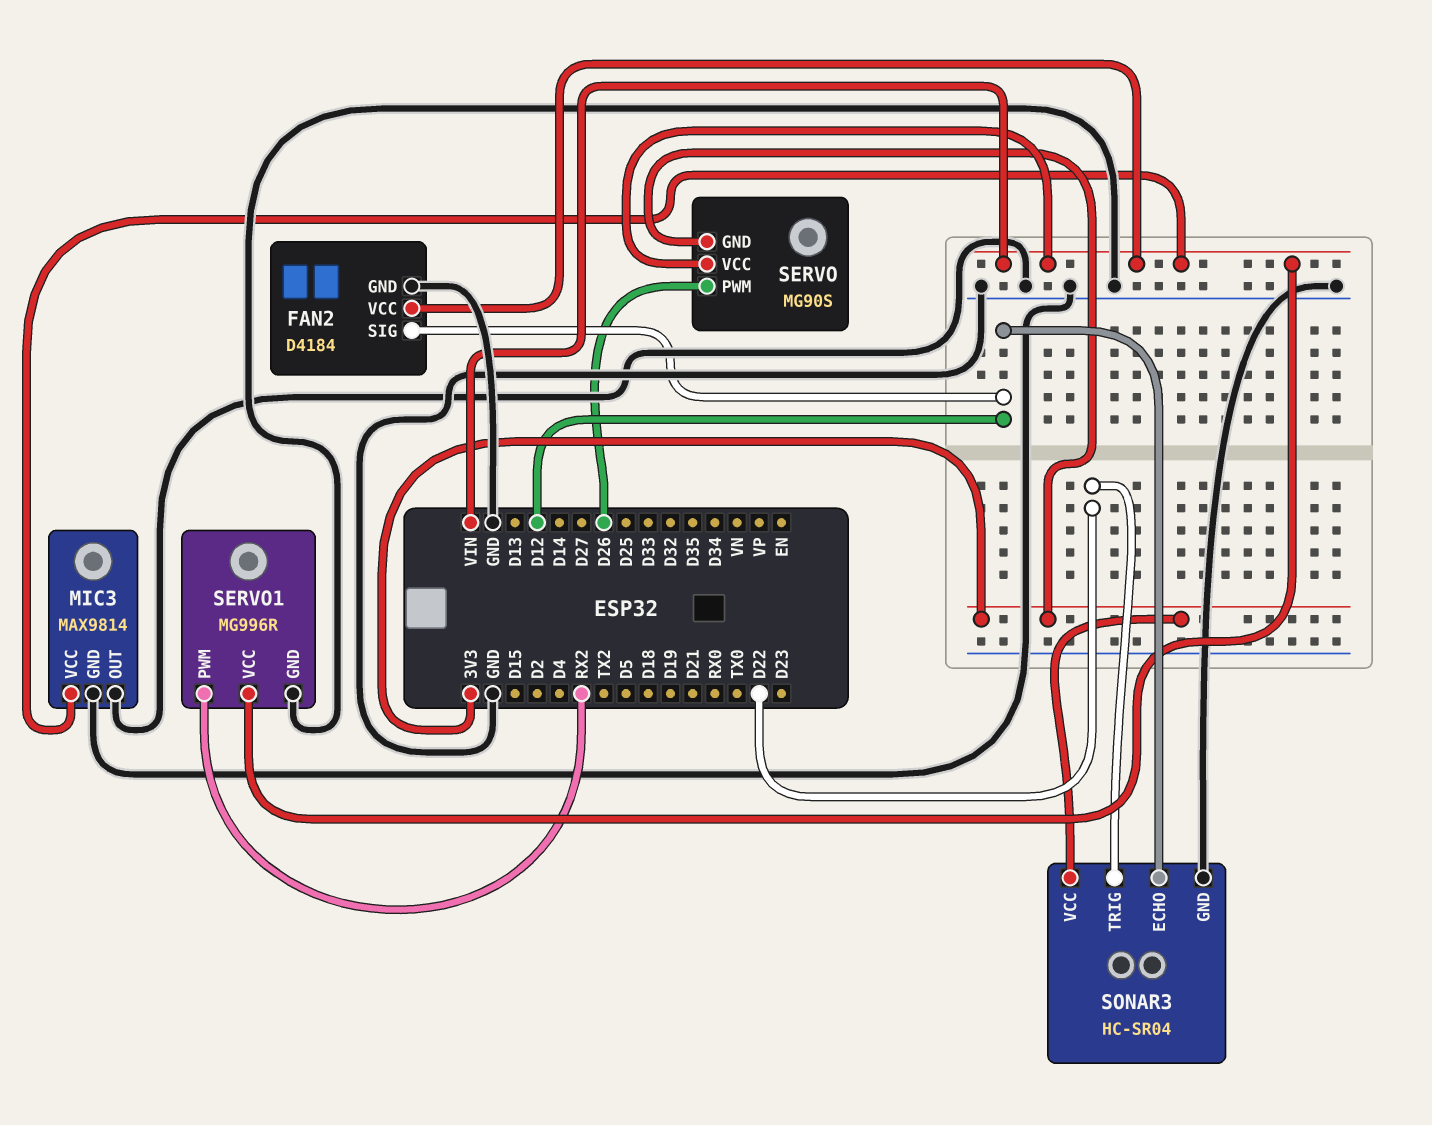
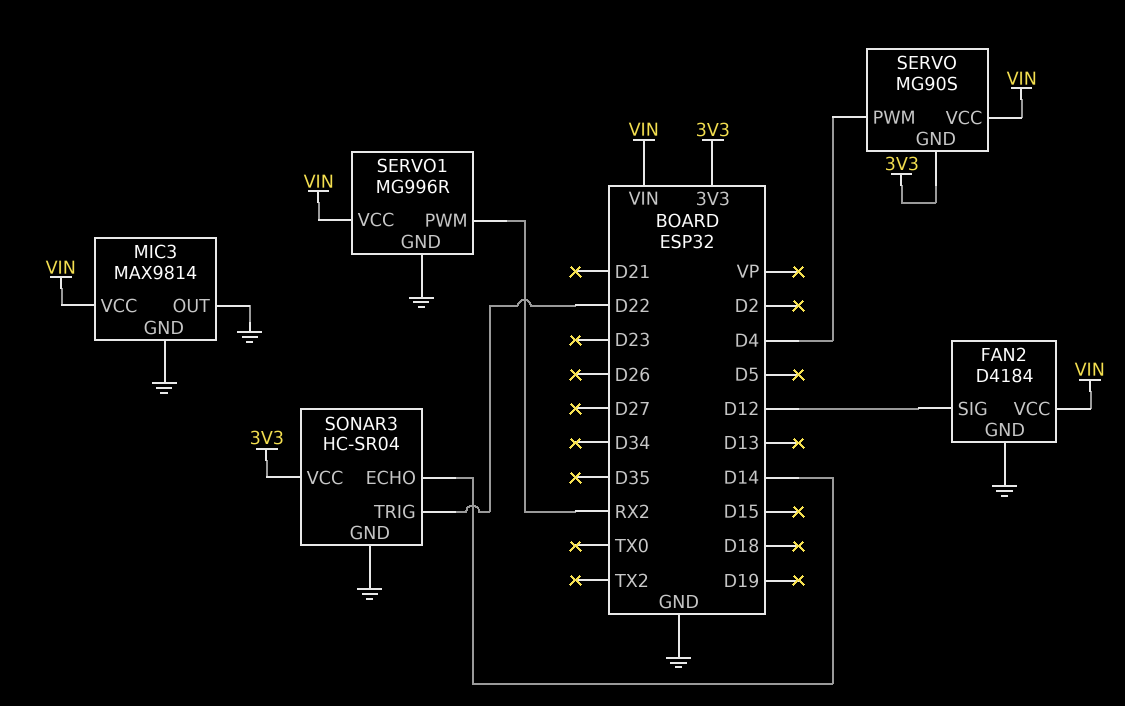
SERVO pin PWM: D26 -> D4
SONAR3 pin ECHO: D12 -> D14

